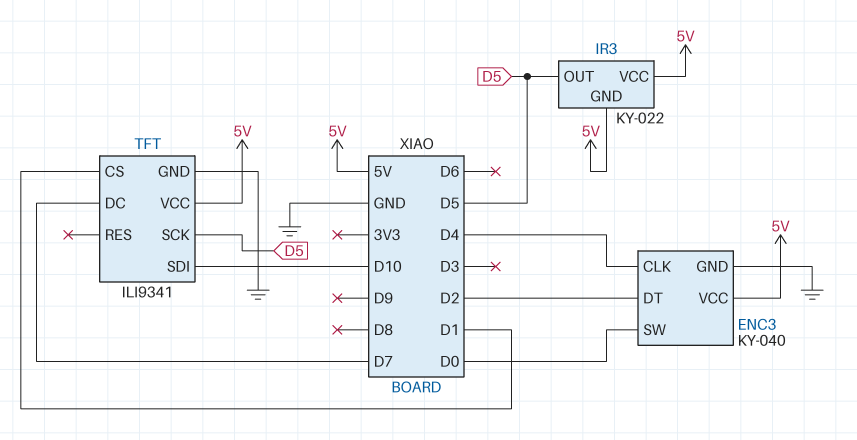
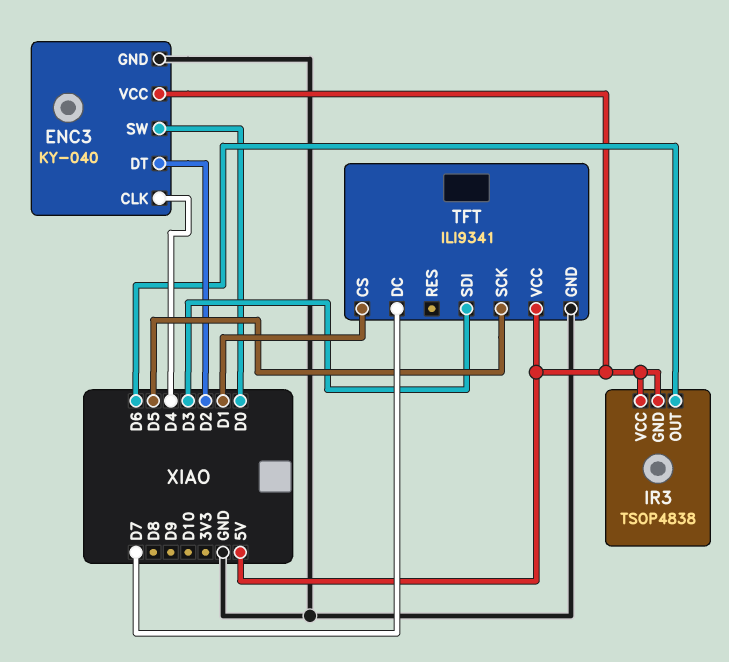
IR3: KY-022 -> TSOP4838
IR3 pin OUT: D5 -> D6
TFT pin SDI: D10 -> D3

